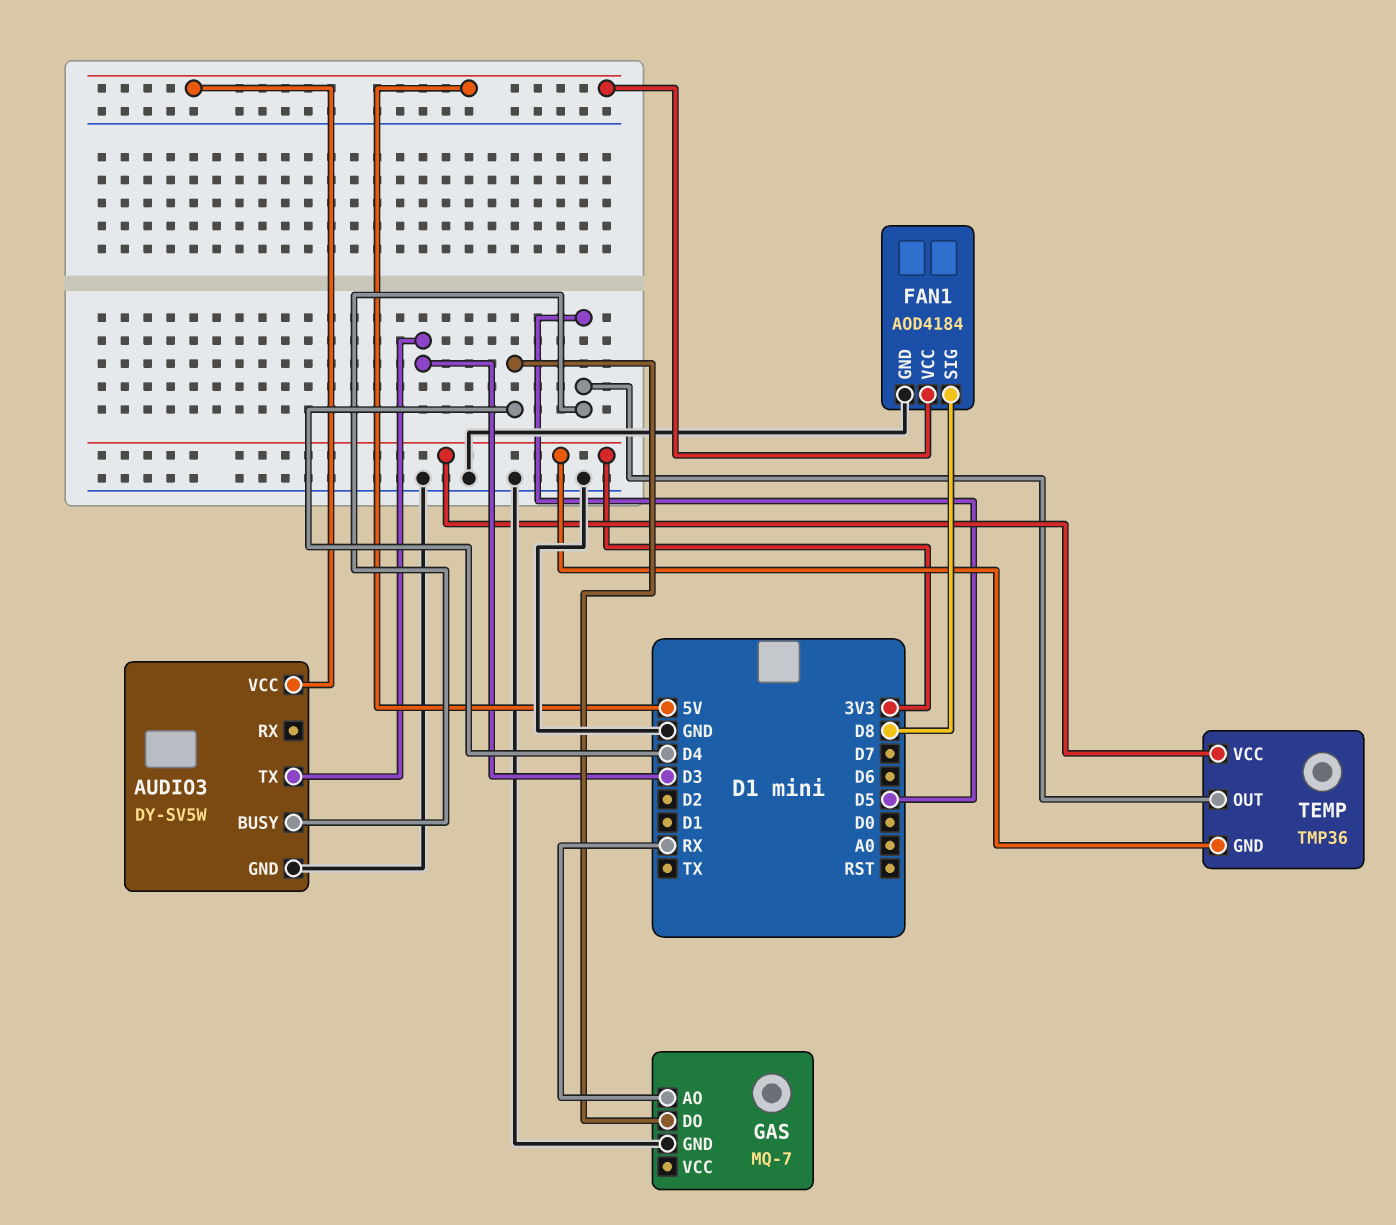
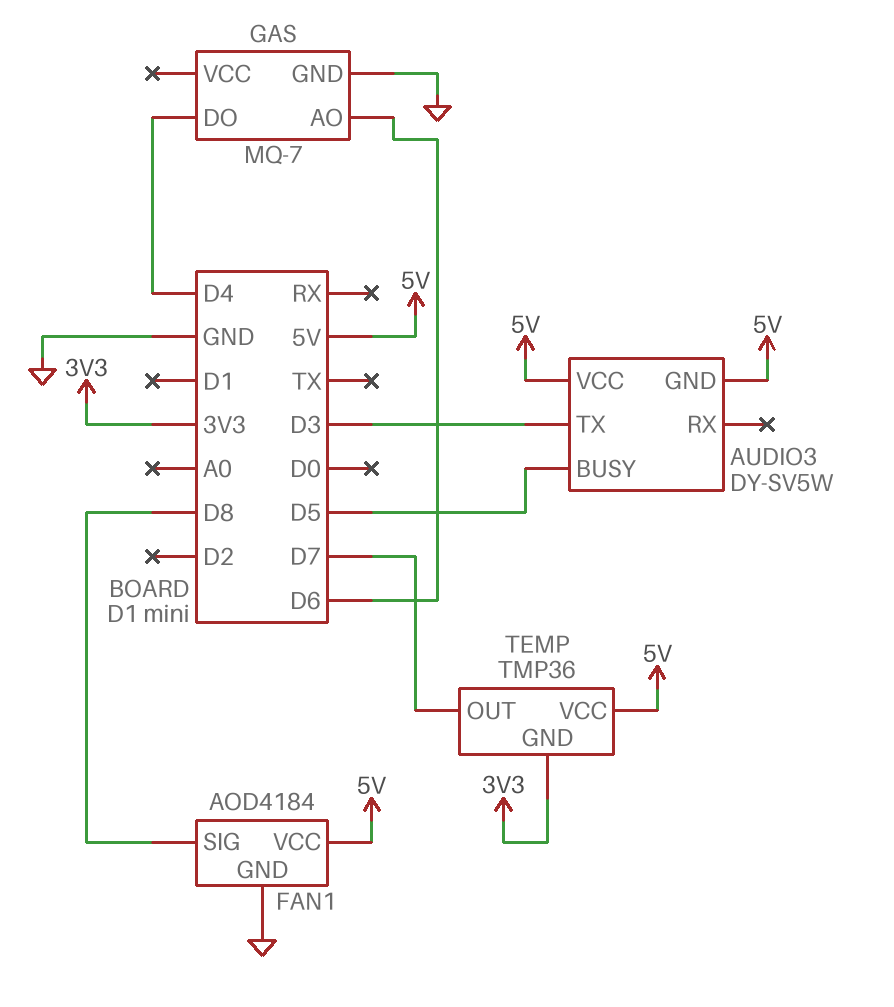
AUDIO3 pin GND: GND -> 5V
GAS pin AO: RX -> D6
TEMP pin OUT: D5 -> D7
TEMP pin VCC: 3V3 -> 5V

